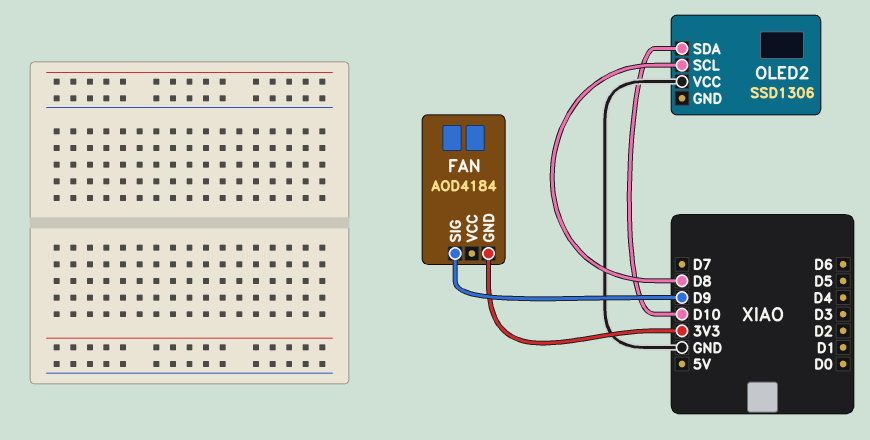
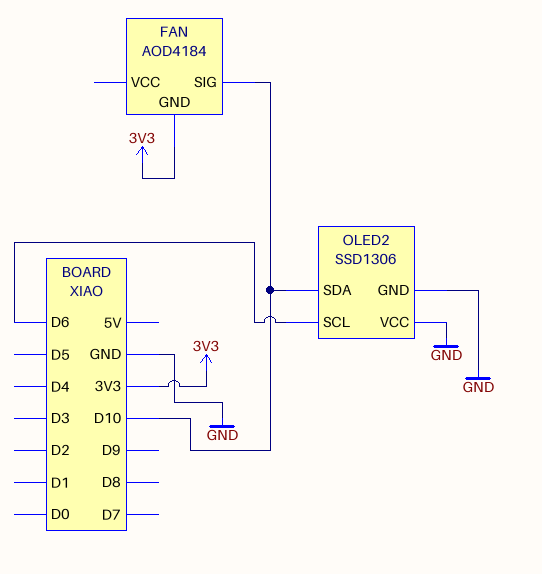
FAN pin SIG: D9 -> D10
OLED2 pin GND: none -> GND
OLED2 pin SCL: D8 -> D6

